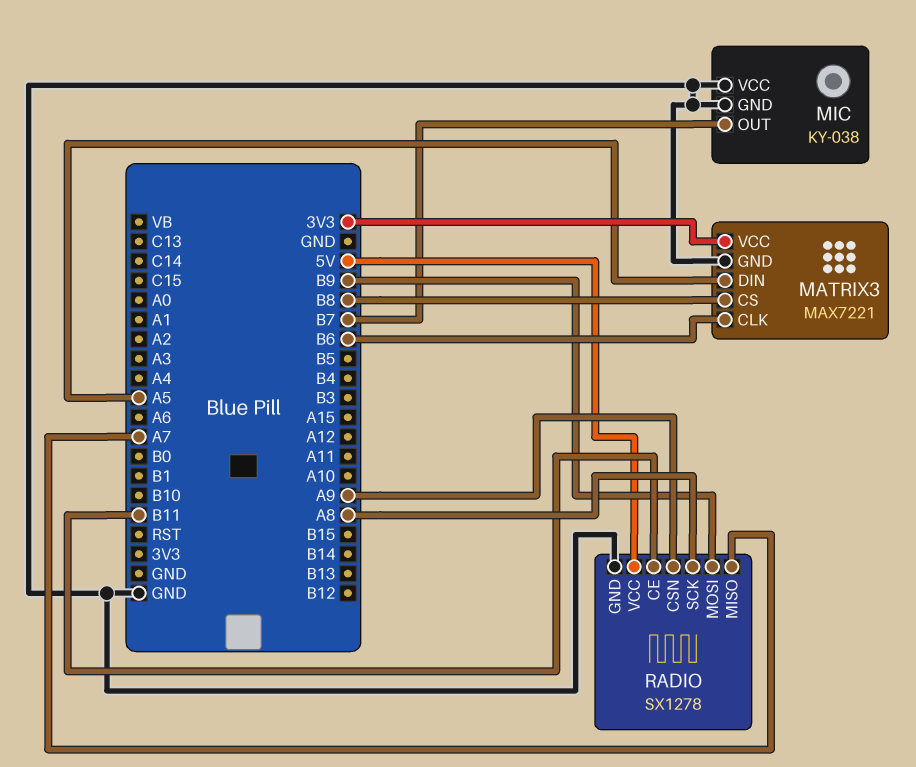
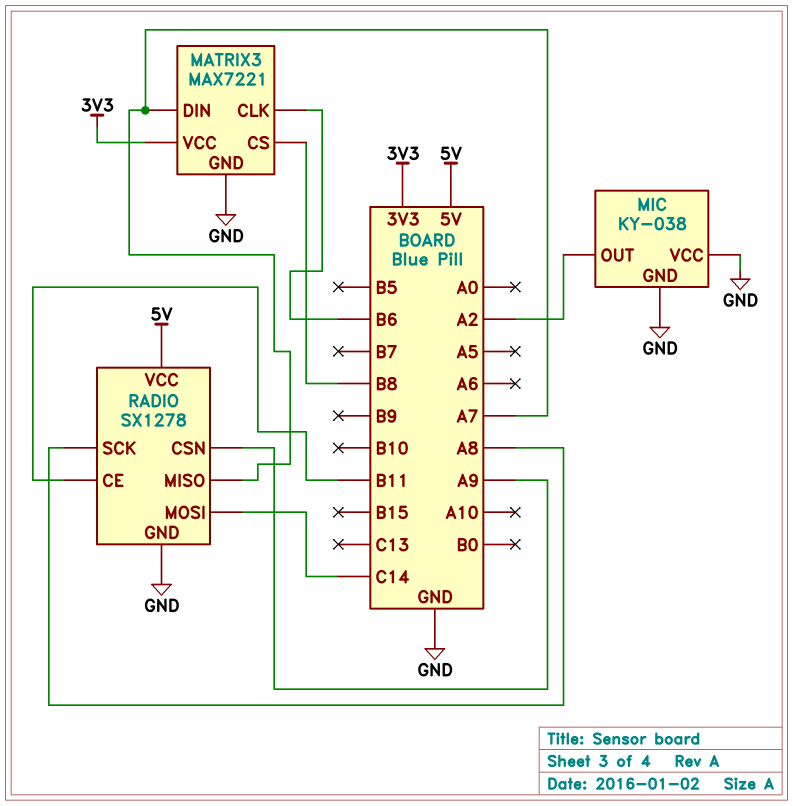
MATRIX3 pin DIN: A5 -> A7
MIC pin OUT: B7 -> A2
RADIO pin MOSI: B9 -> C14

